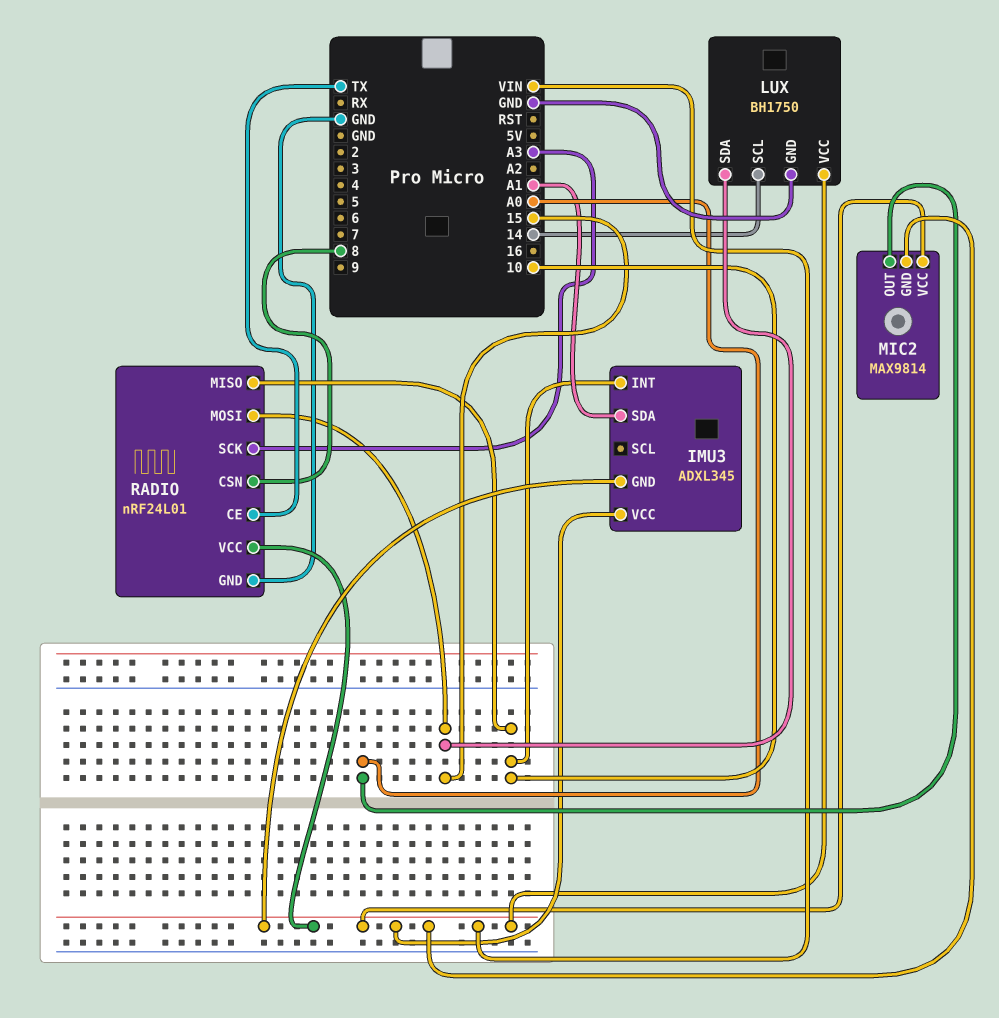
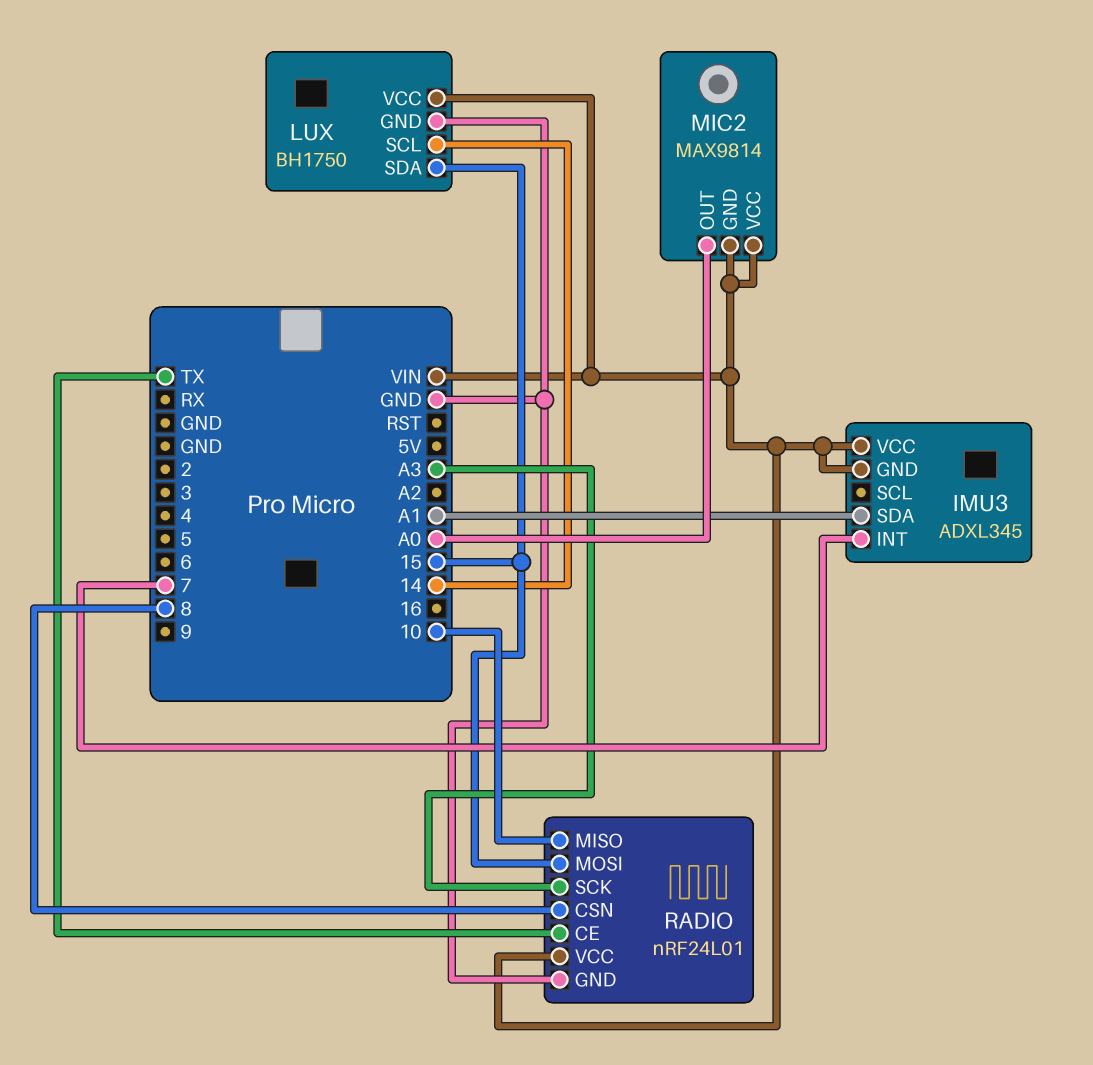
IMU3 pin INT: 10 -> 7

